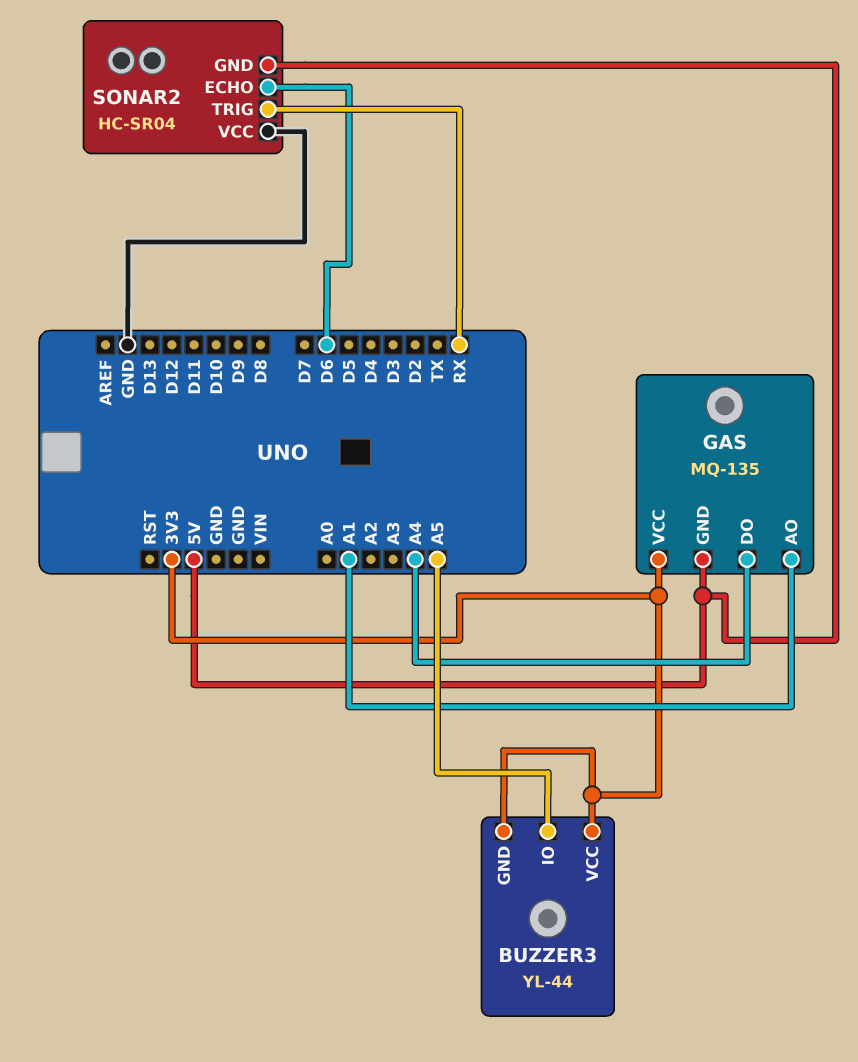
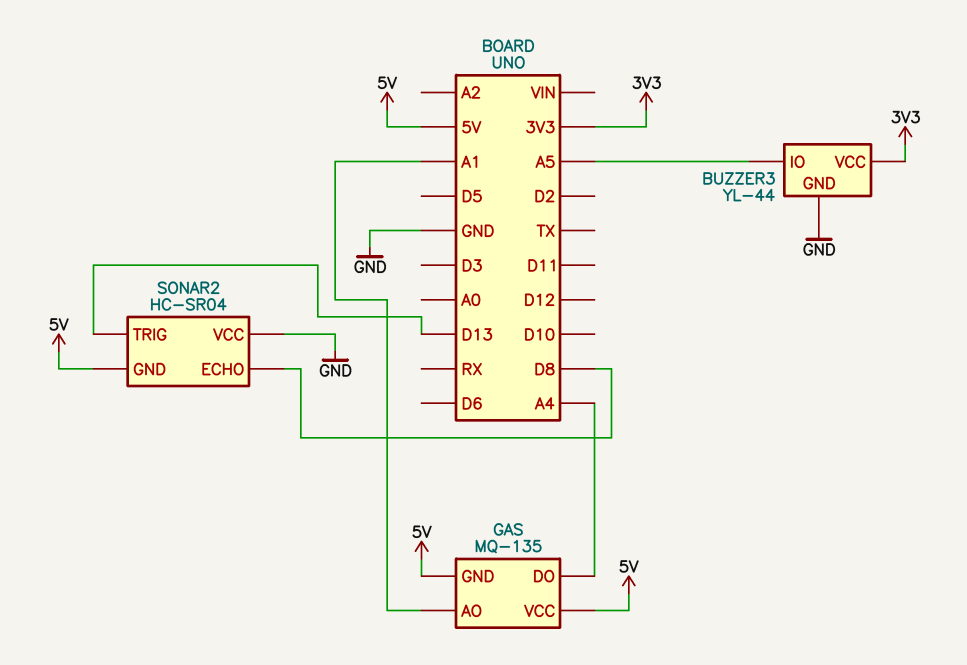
BUZZER3 pin GND: 3V3 -> GND
GAS pin VCC: 3V3 -> 5V
SONAR2 pin ECHO: D6 -> D8
SONAR2 pin TRIG: RX -> D13

